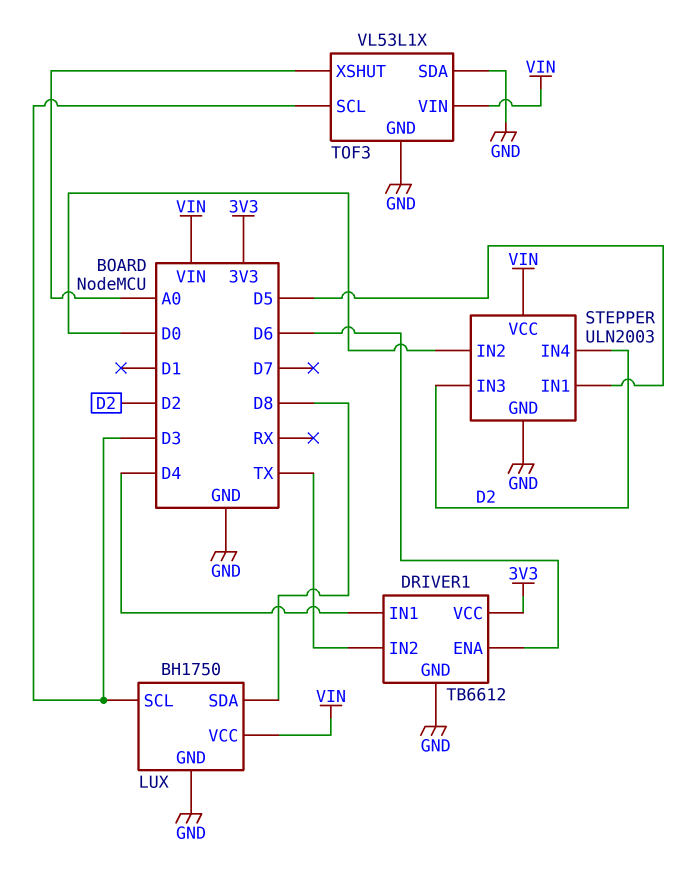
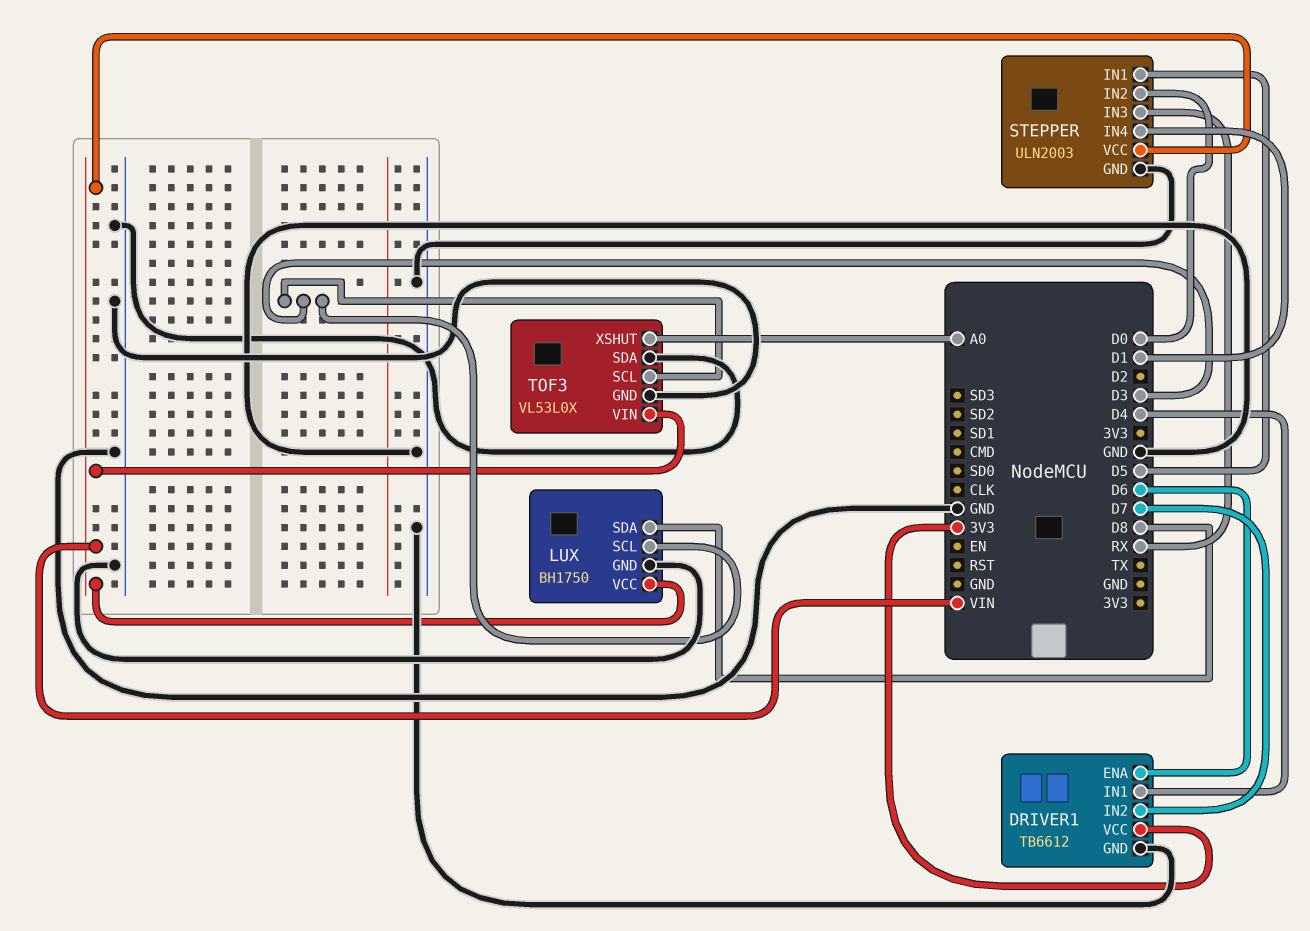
DRIVER1 pin IN2: TX -> D7
STEPPER pin IN3: D2 -> RX
STEPPER pin IN4: D2 -> D1
TOF3: VL53L1X -> VL53L0X

